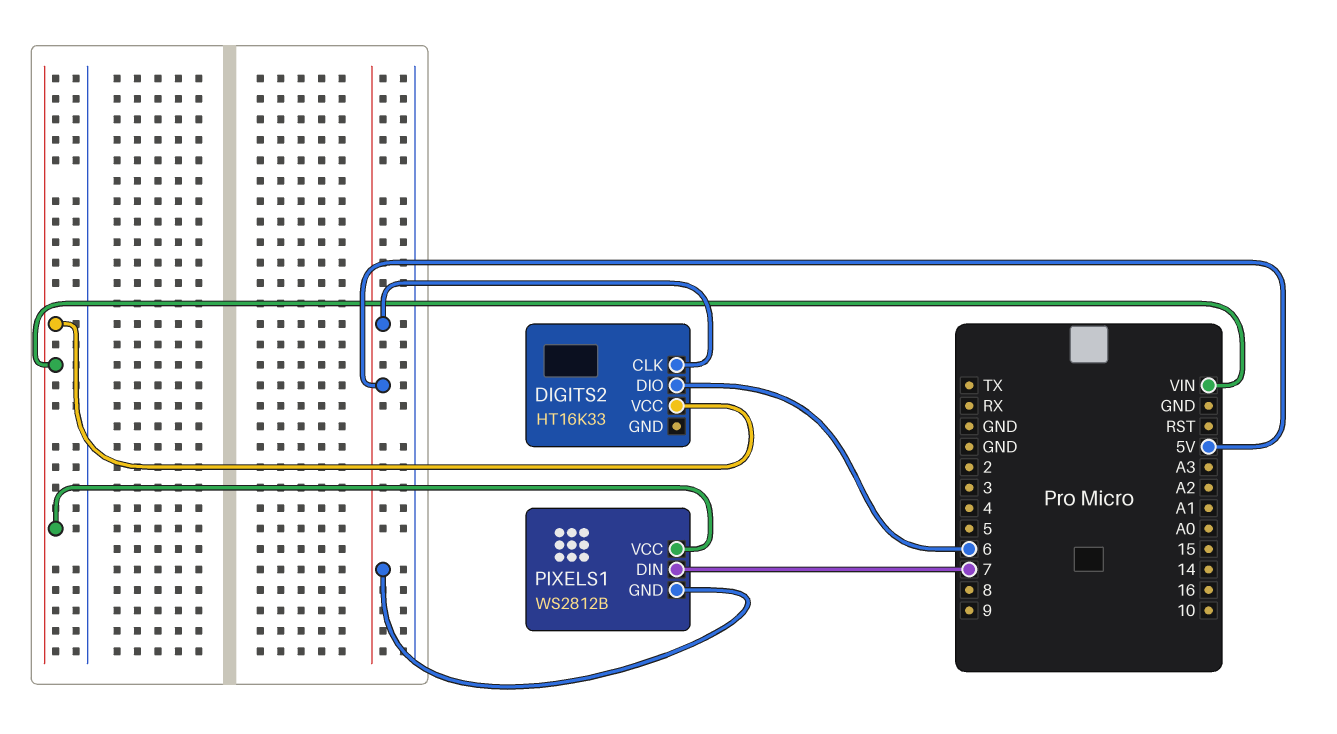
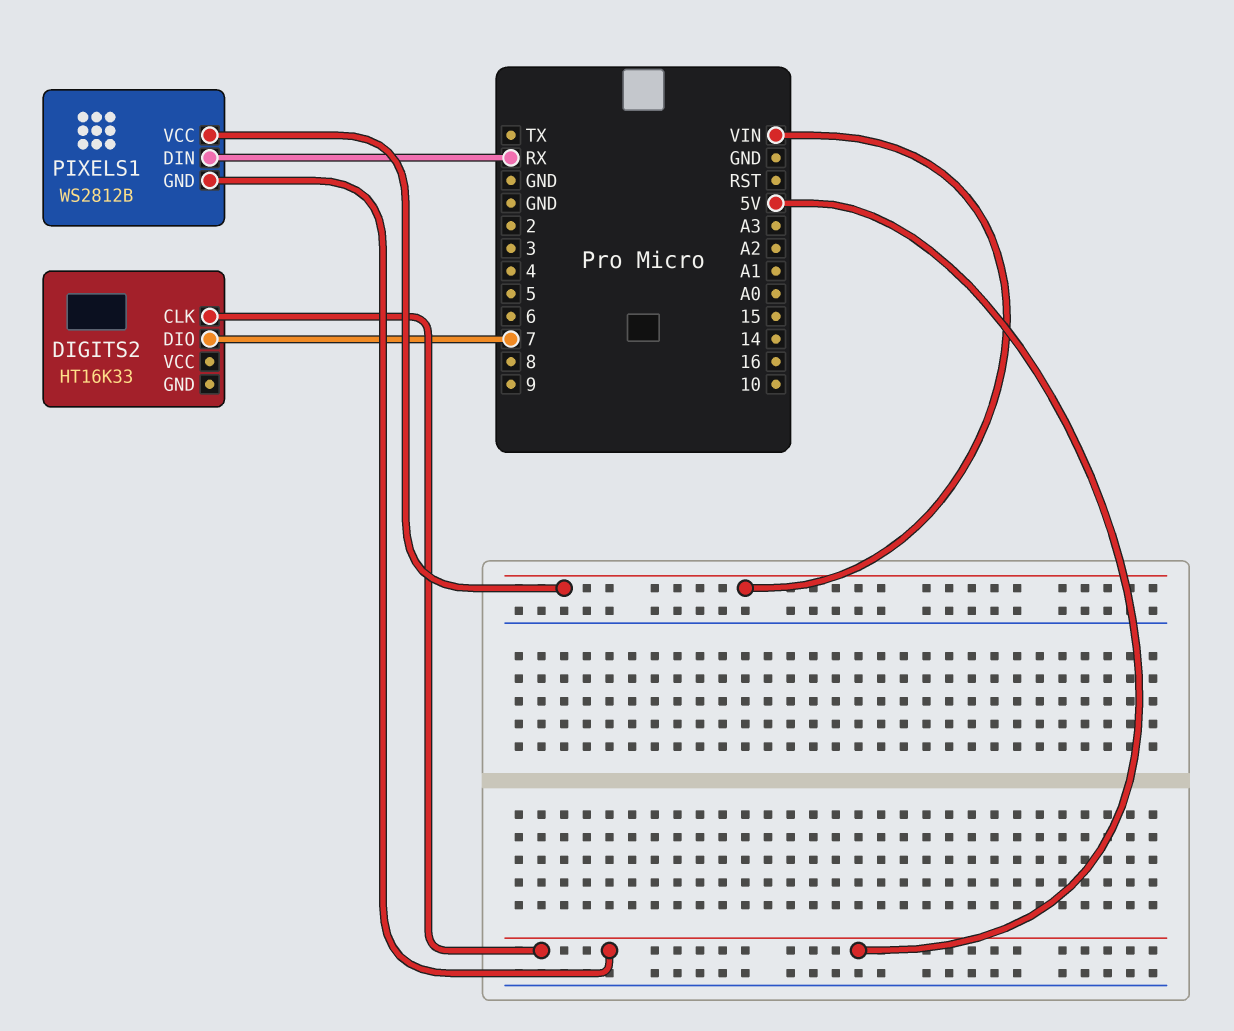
DIGITS2 pin DIO: 6 -> 7
DIGITS2 pin VCC: VIN -> none
PIXELS1 pin DIN: 7 -> RX

